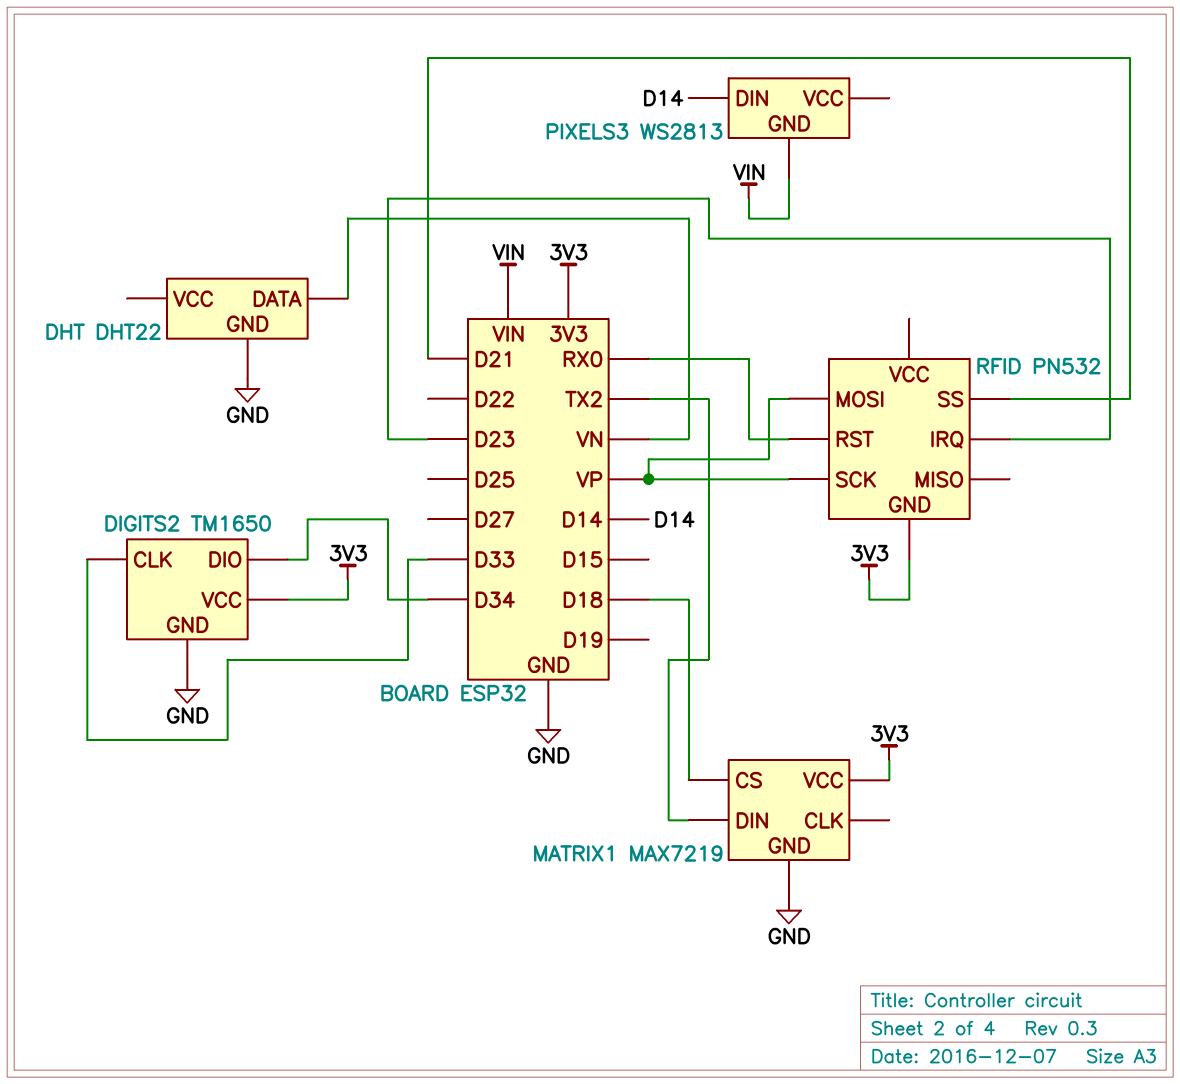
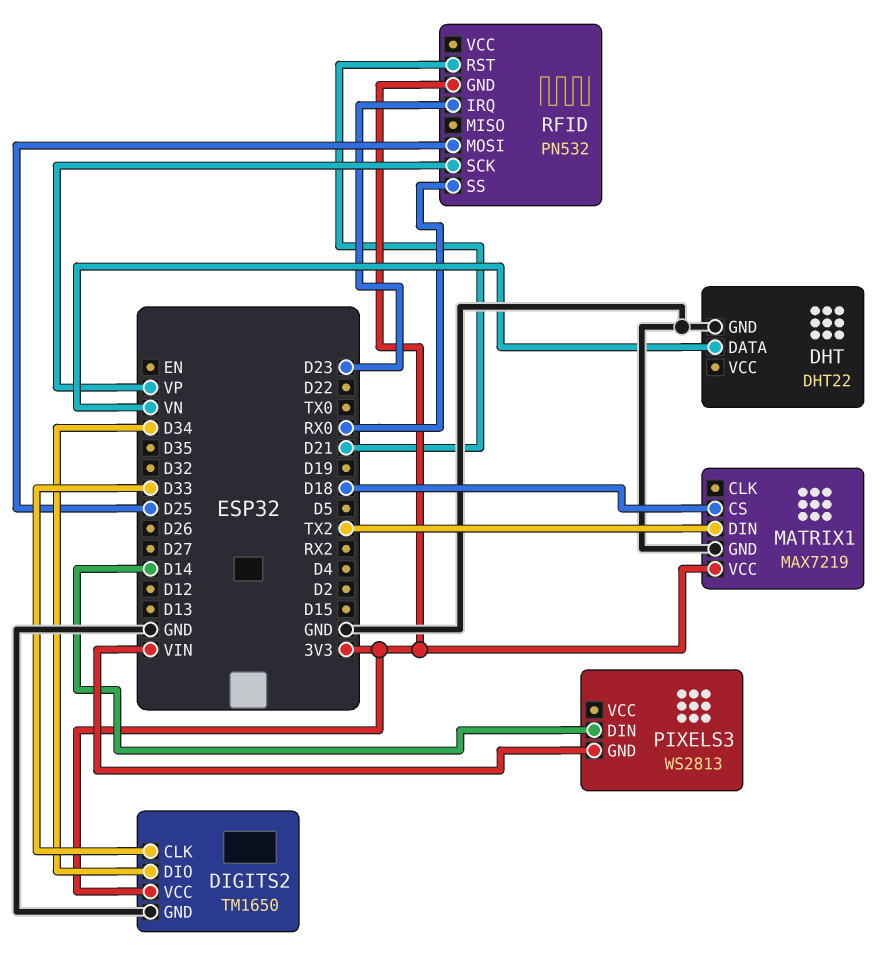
RFID pin MOSI: VP -> D25
RFID pin RST: RX0 -> D21
RFID pin SS: D21 -> RX0

